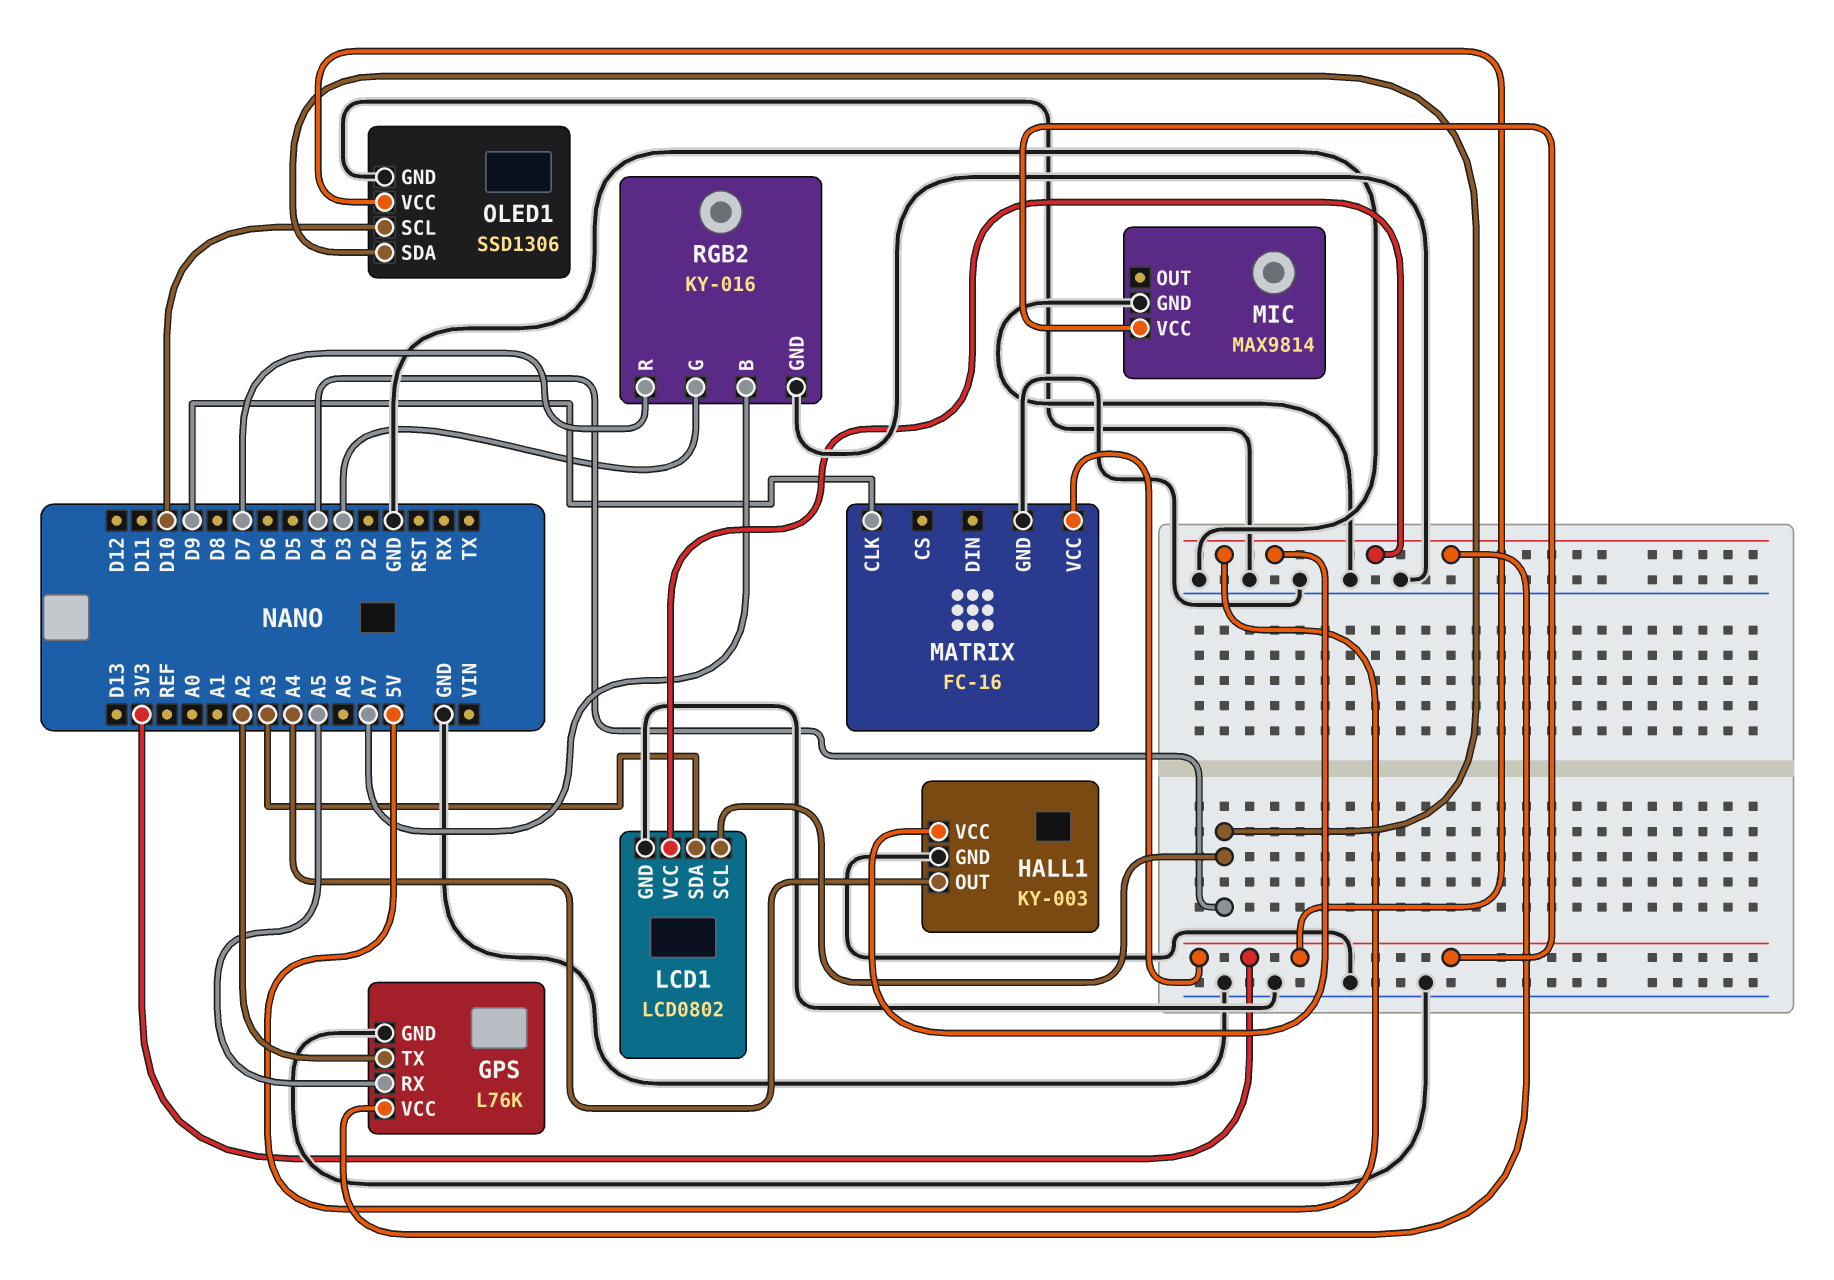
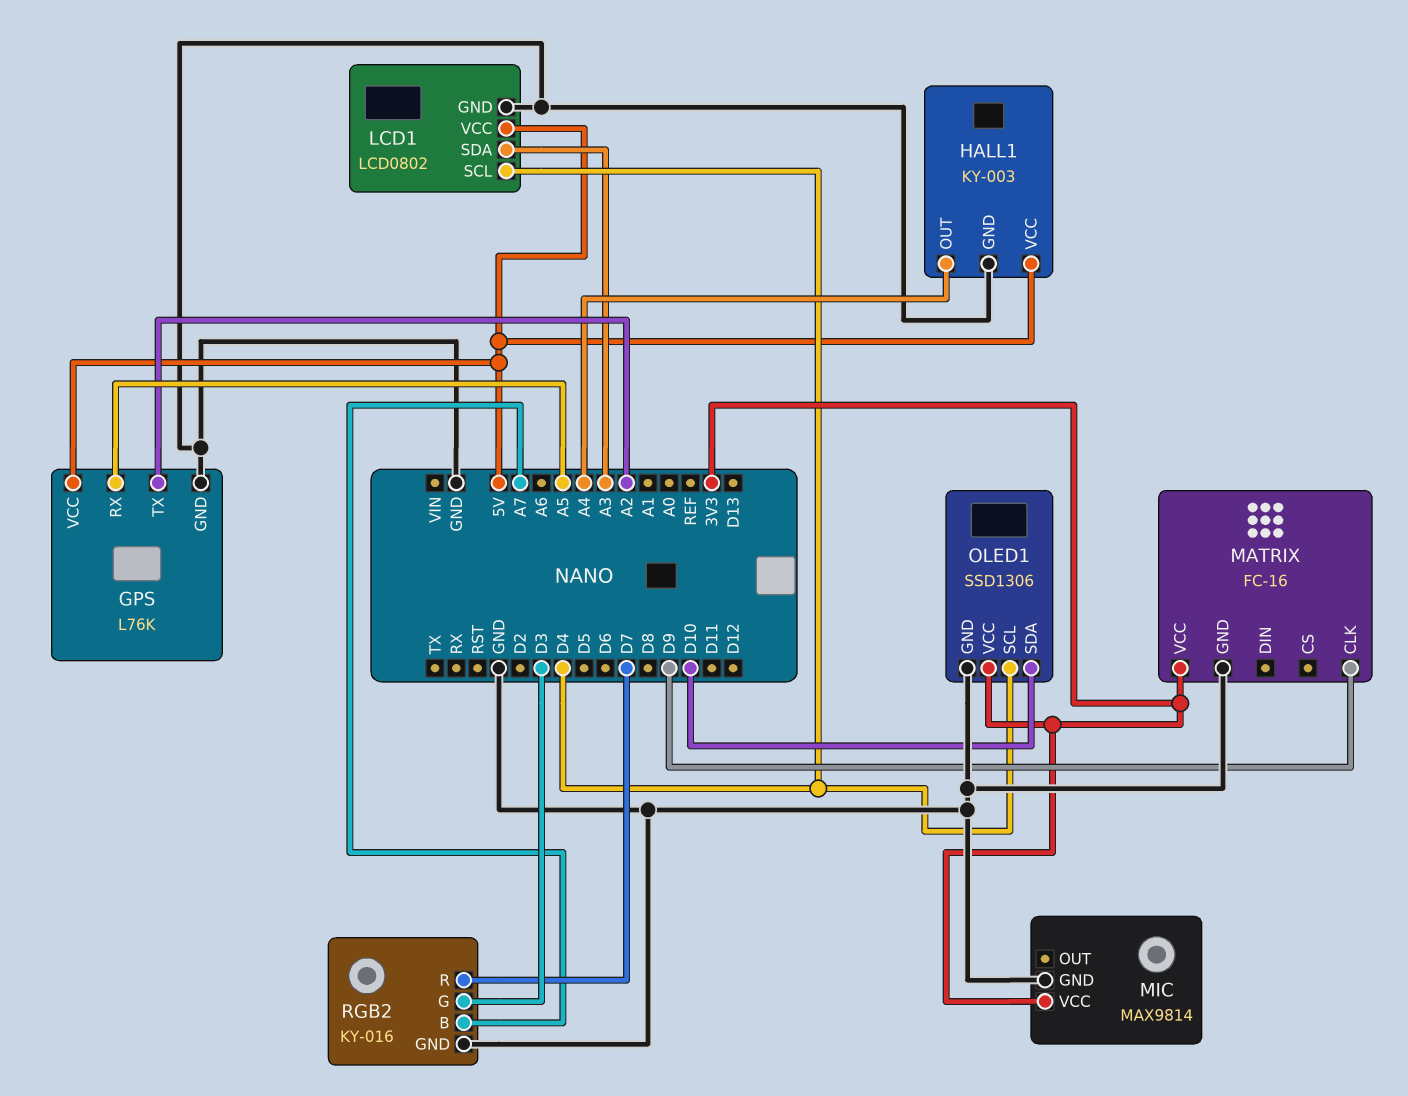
OLED1 pin SCL: D10 -> D4
OLED1 pin SDA: D4 -> D10

